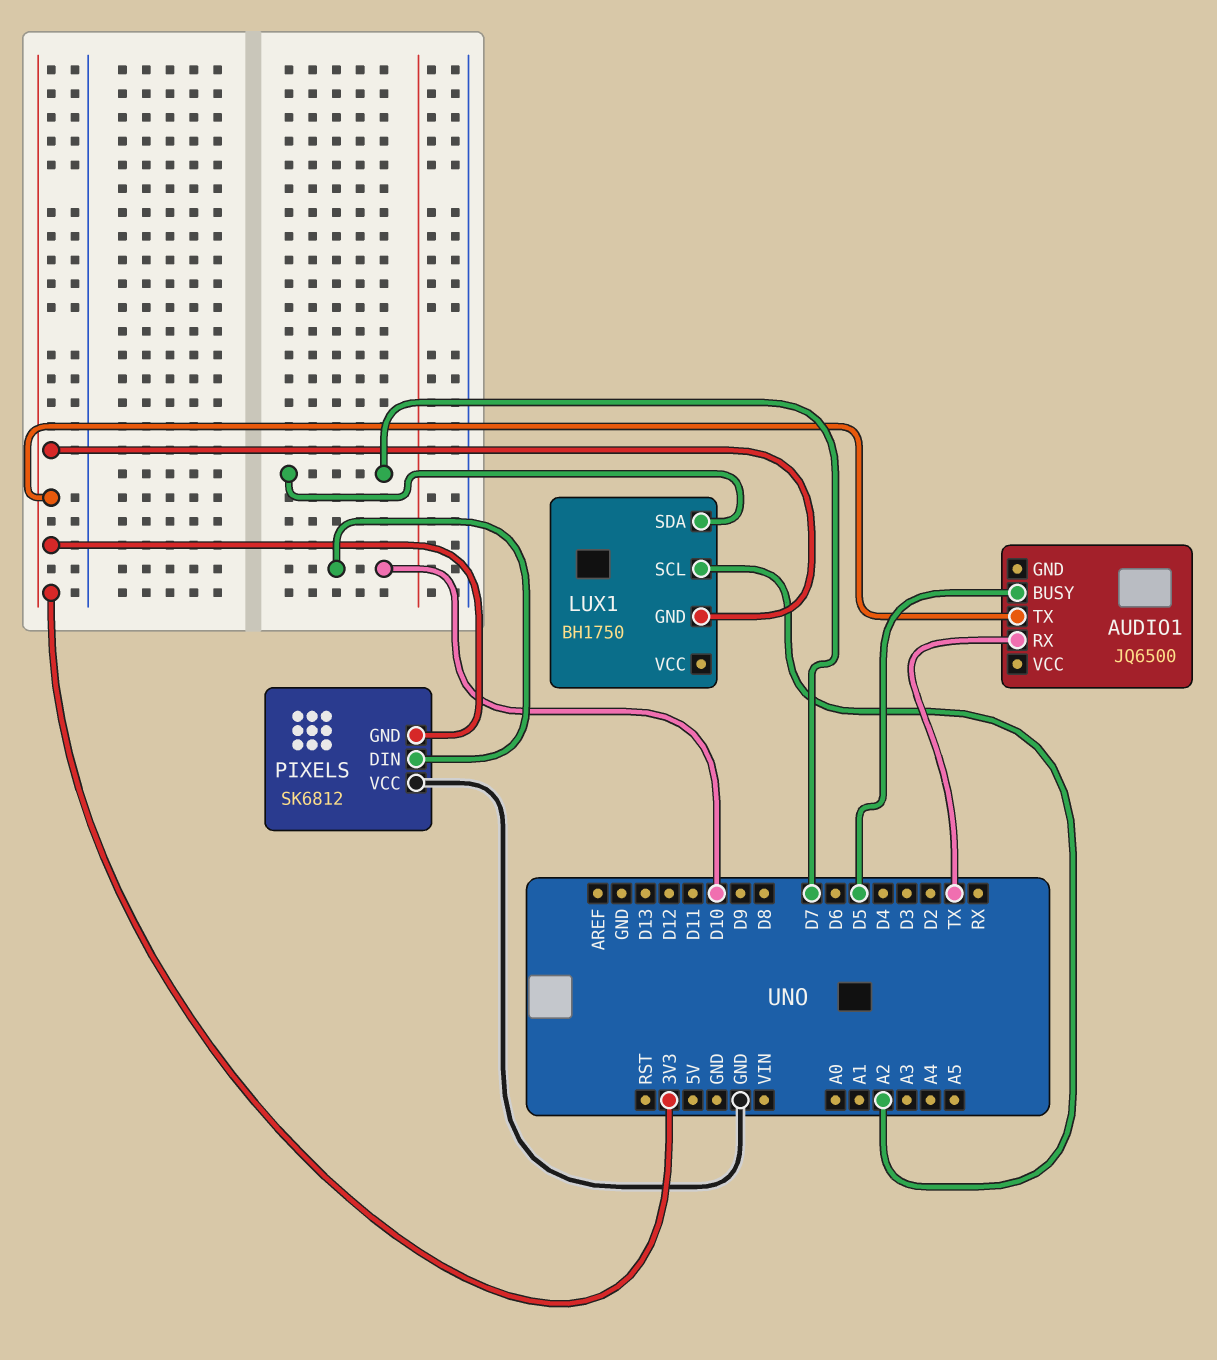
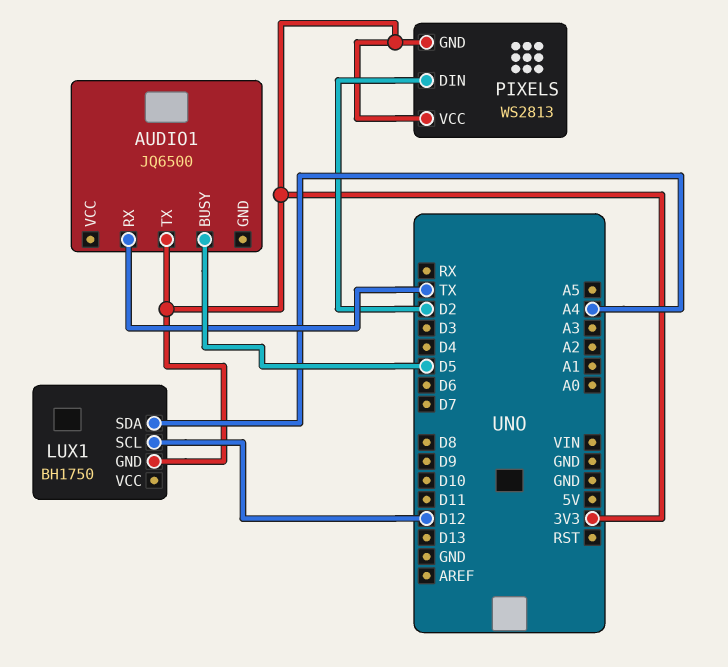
LUX1 pin SCL: A2 -> D12
LUX1 pin SDA: D7 -> A4
PIXELS: SK6812 -> WS2813
PIXELS pin DIN: D10 -> D2
PIXELS pin VCC: GND -> 3V3

